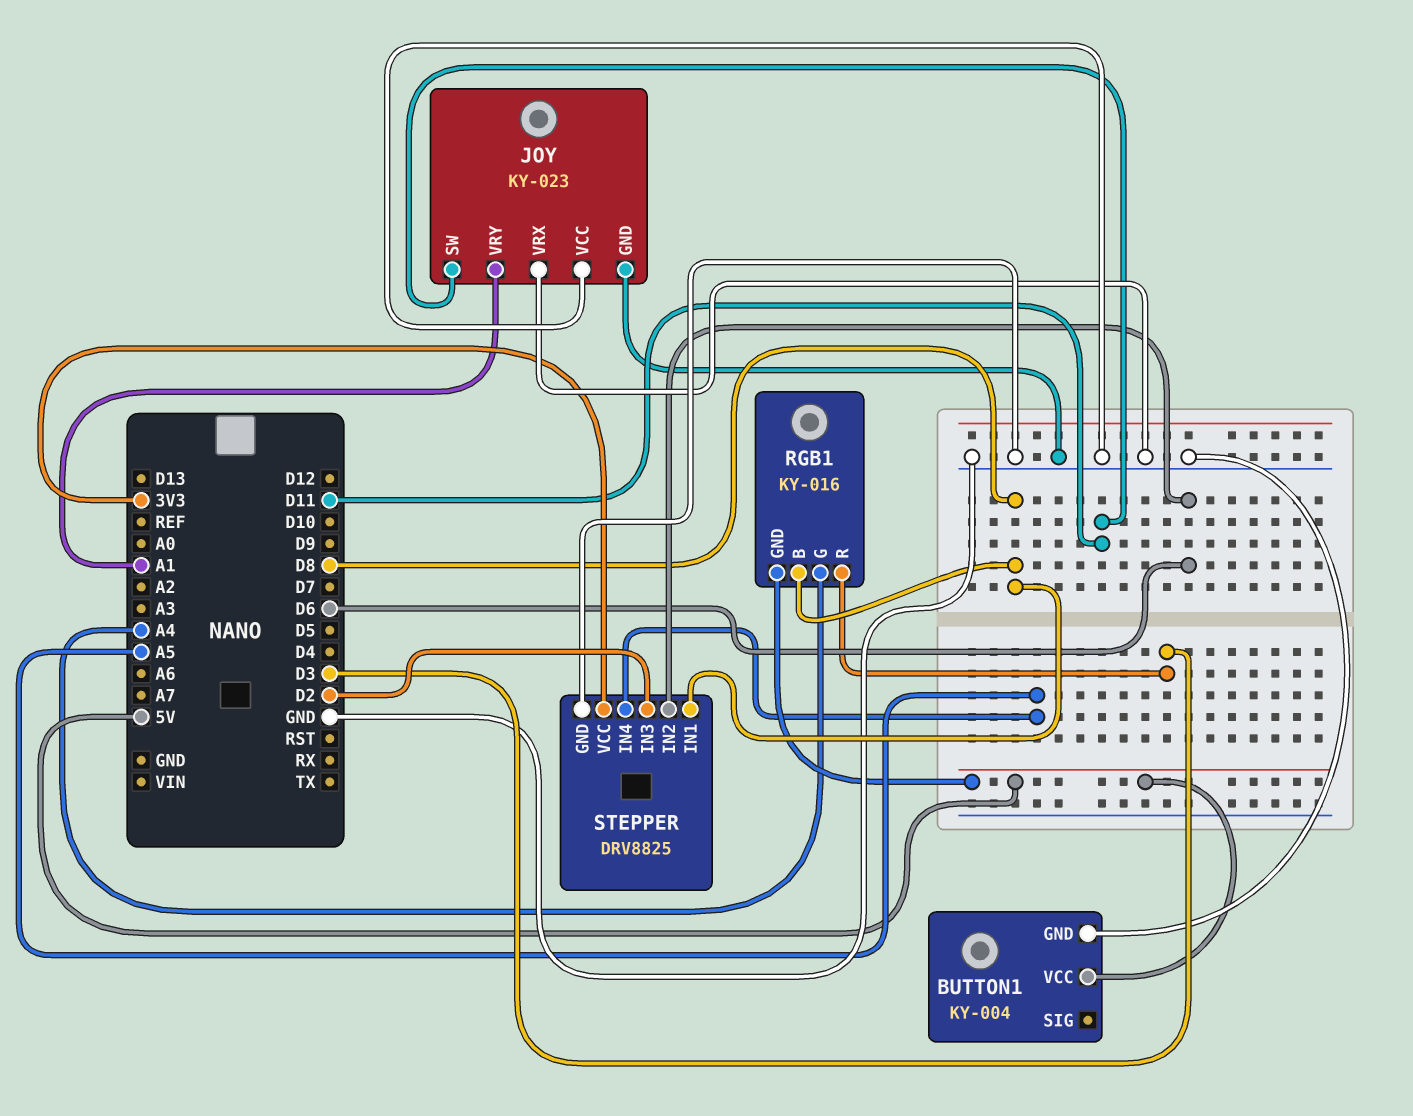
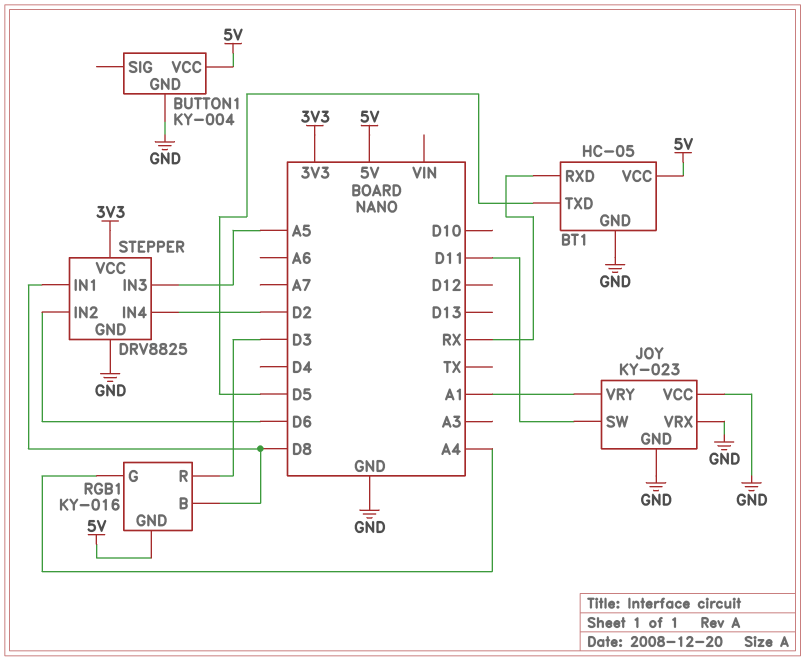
BT1: none -> HC-05
BT1 pin GND: none -> GND
BT1 pin RXD: none -> RX
BT1 pin TXD: none -> D5
BT1 pin VCC: none -> 5V
STEPPER pin IN3: D2 -> A5
STEPPER pin IN4: A5 -> D2

